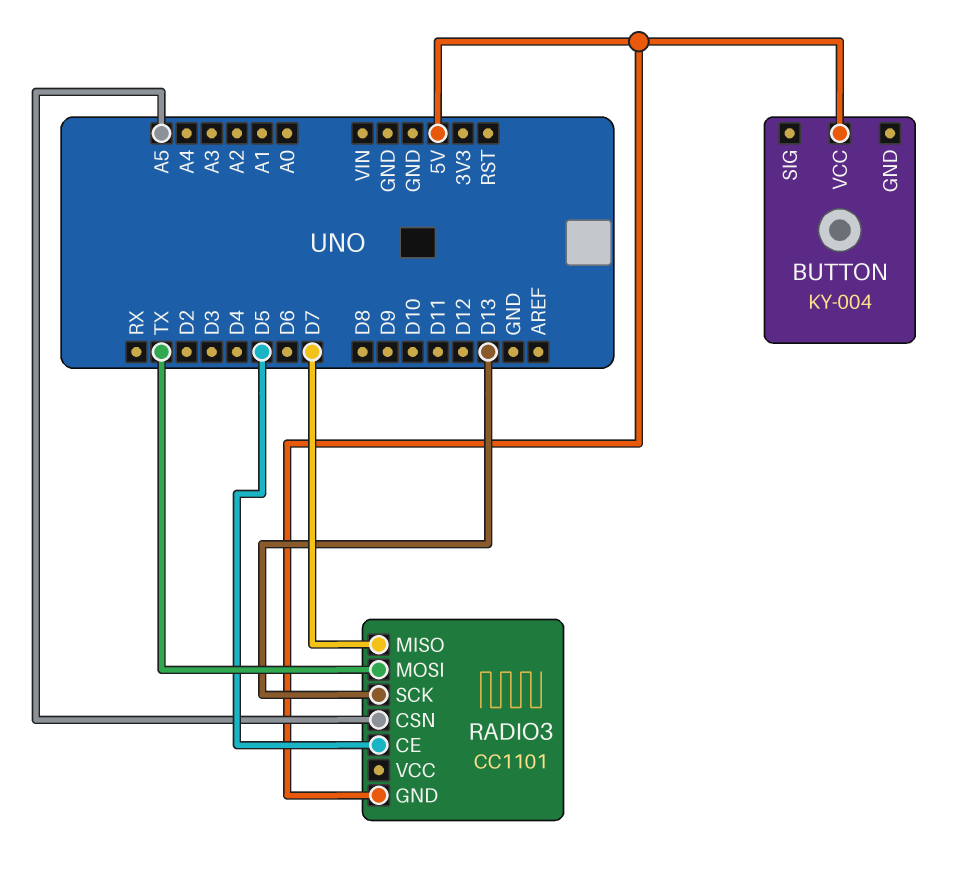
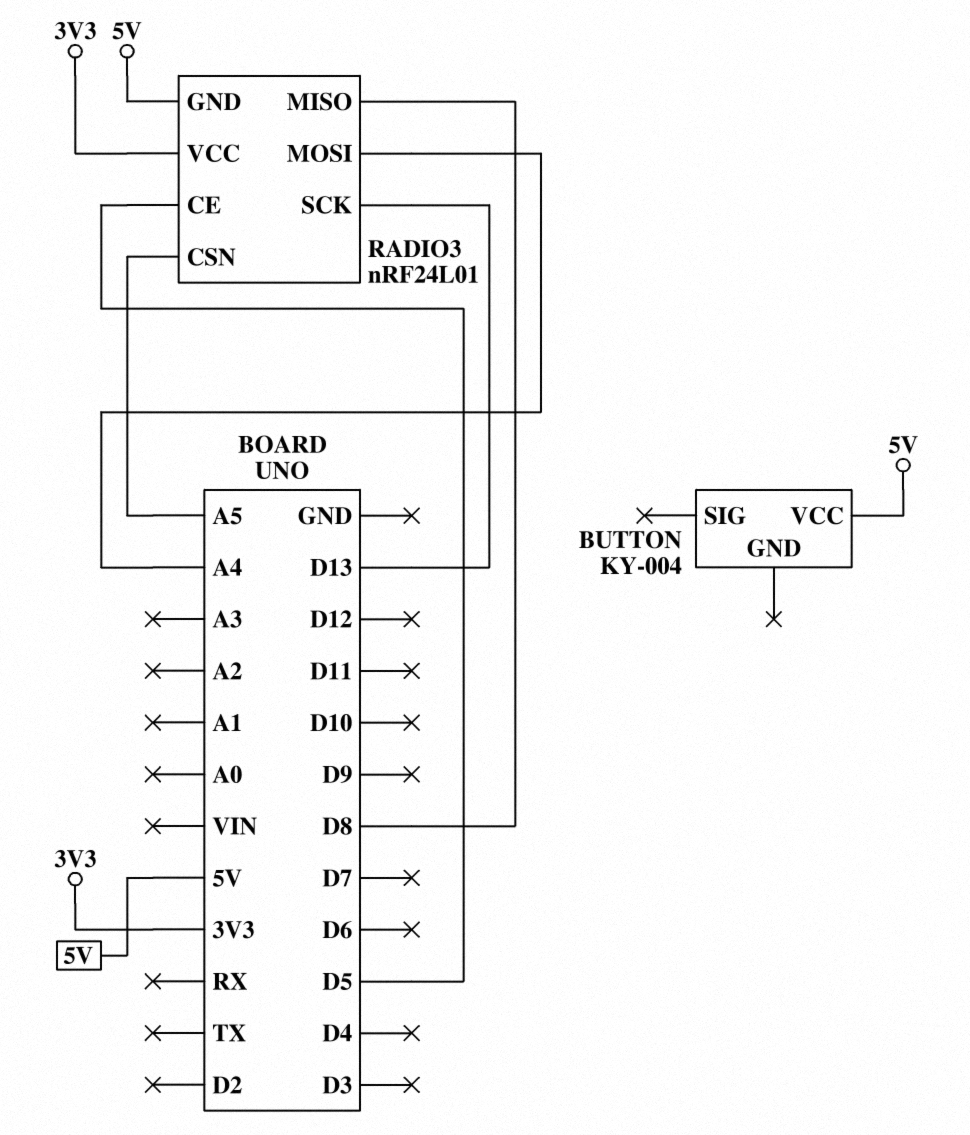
RADIO3: CC1101 -> nRF24L01
RADIO3 pin MISO: D7 -> D8
RADIO3 pin MOSI: TX -> A4
RADIO3 pin VCC: none -> 3V3

